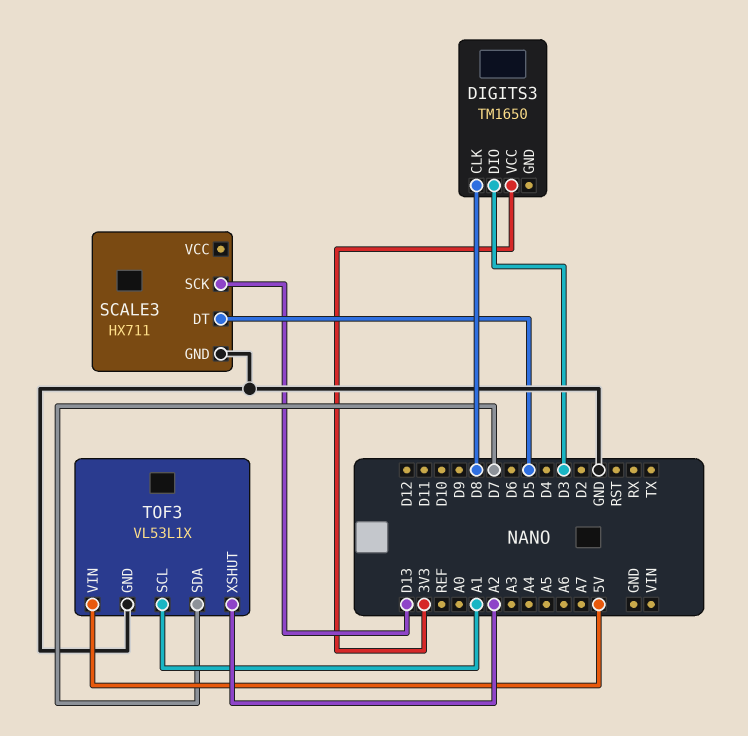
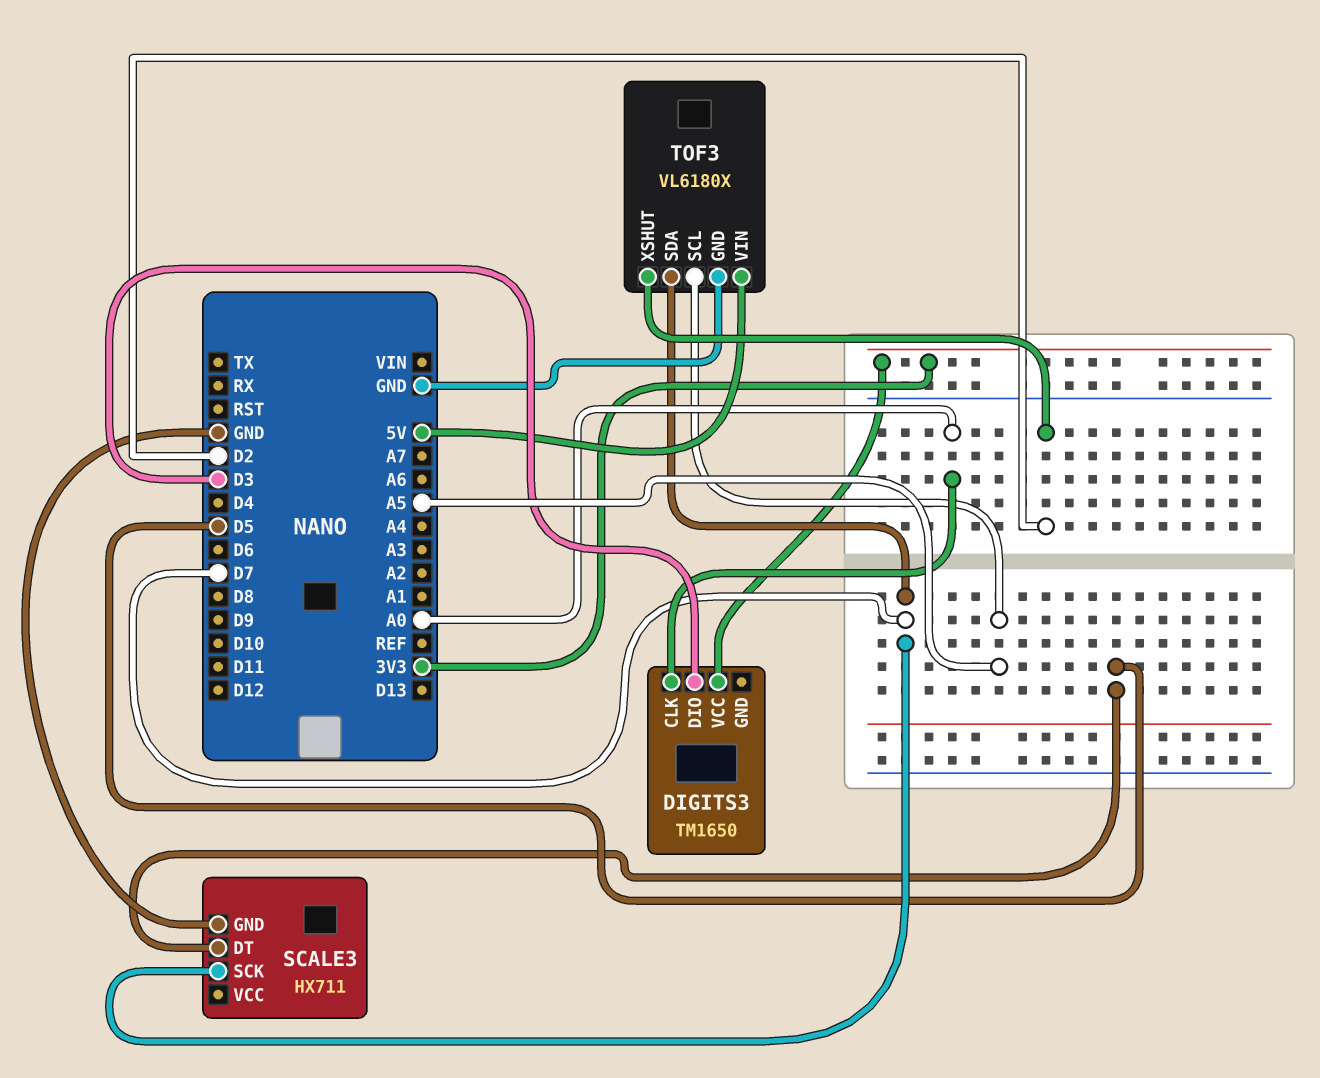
DIGITS3 pin CLK: D8 -> A0
SCALE3 pin SCK: D13 -> D7
TOF3: VL53L1X -> VL6180X
TOF3 pin SCL: A1 -> A5
TOF3 pin XSHUT: A2 -> D2

